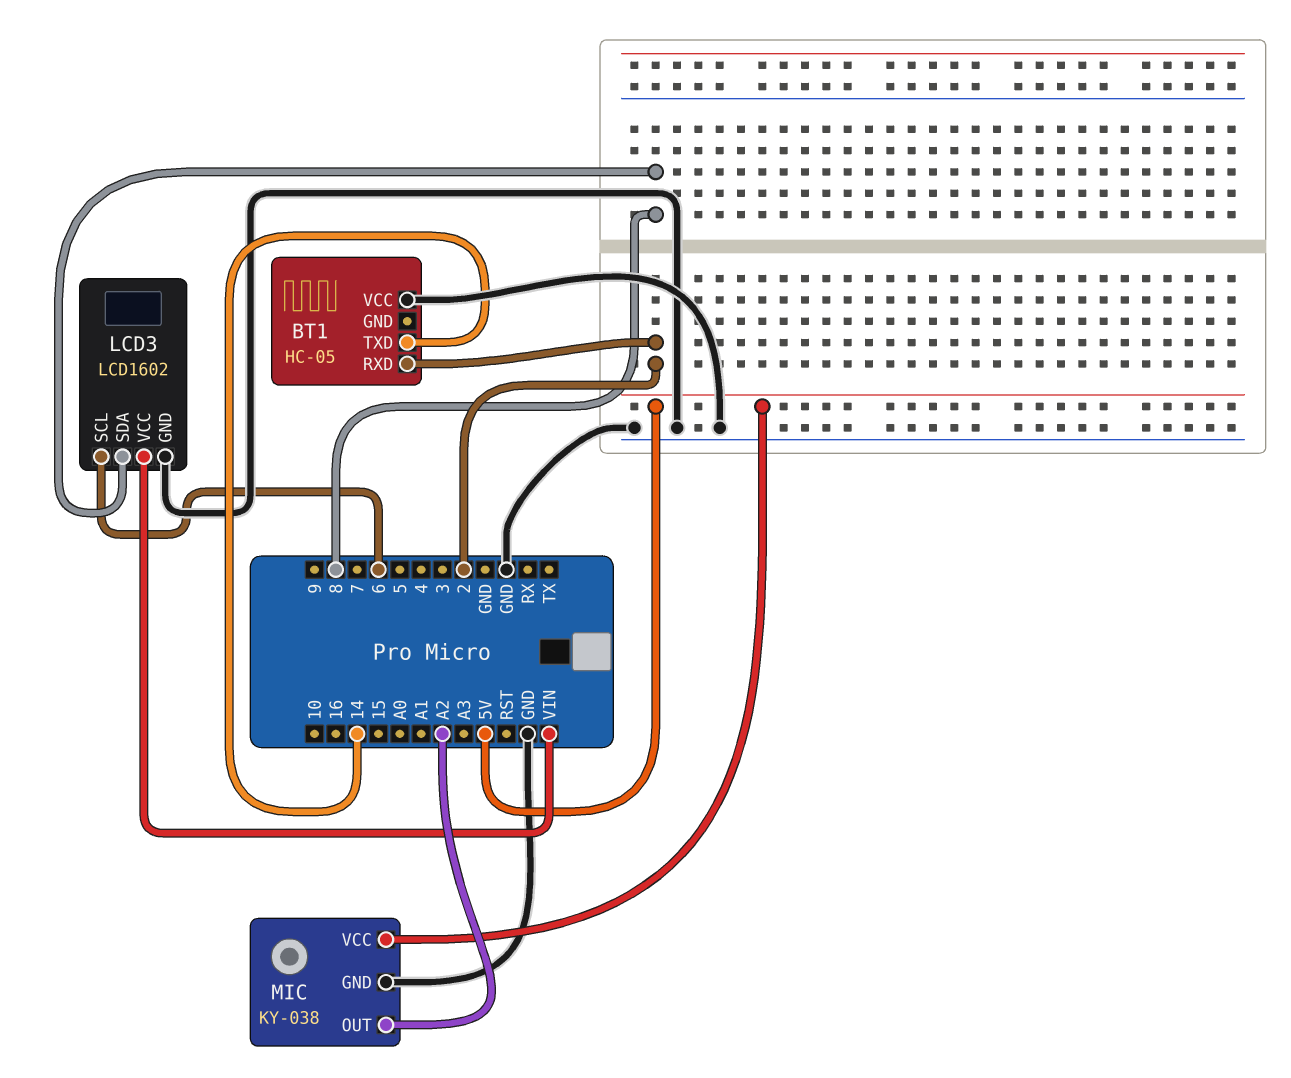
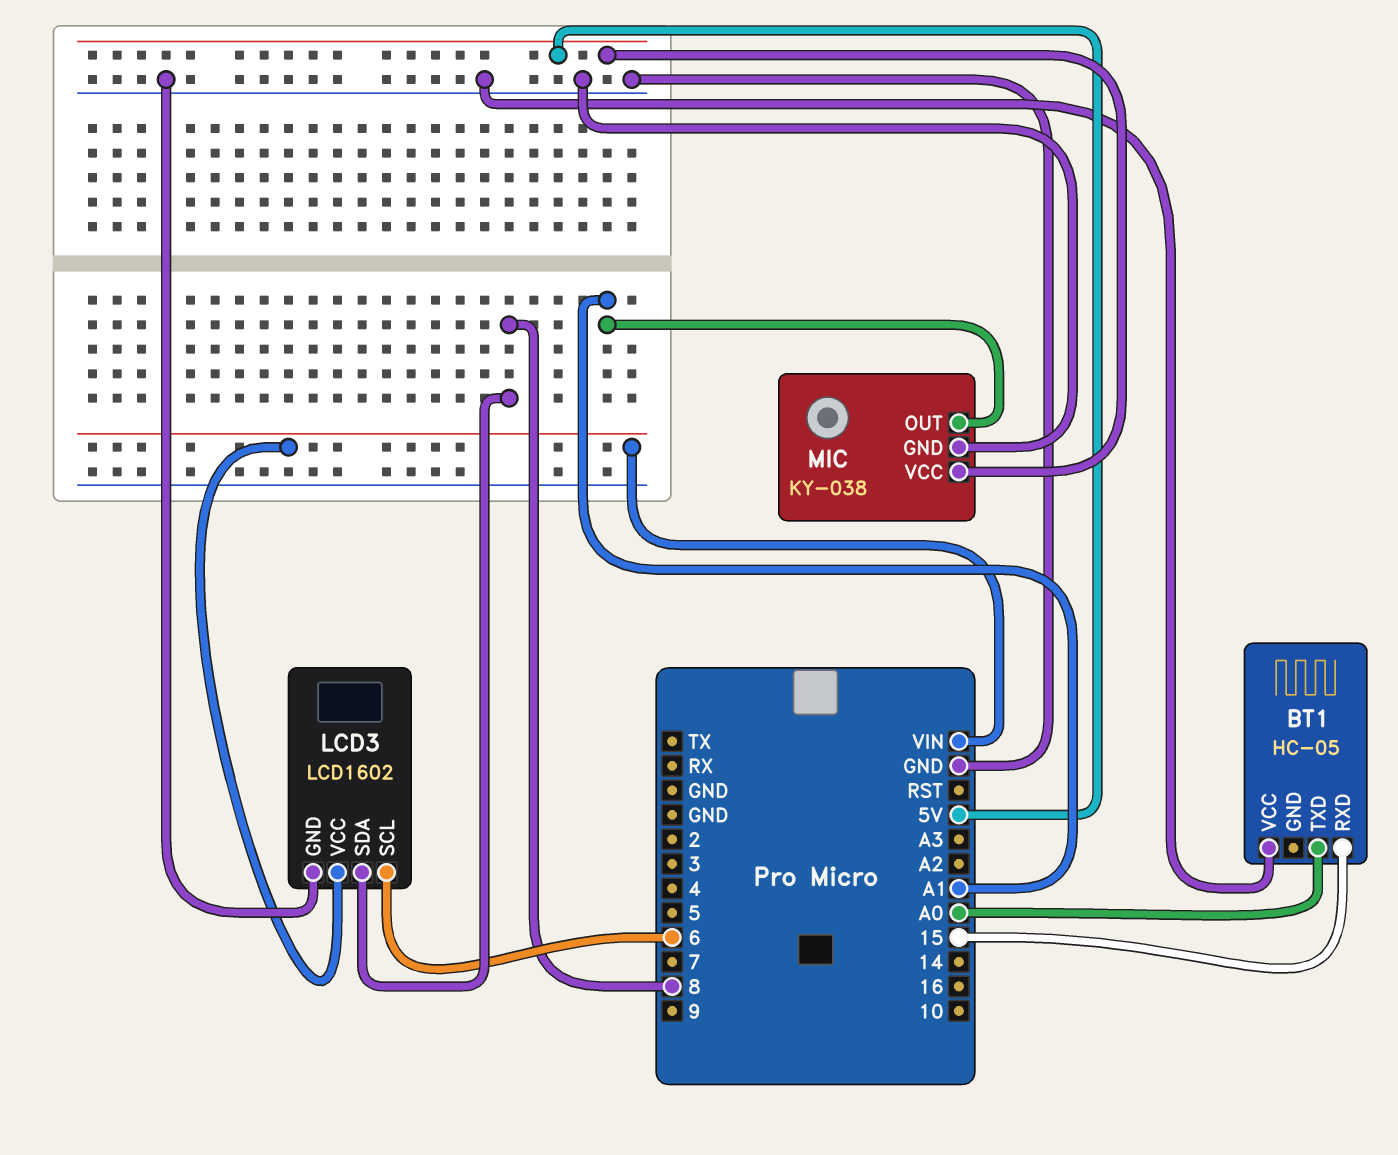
BT1 pin RXD: 2 -> 15
BT1 pin TXD: 14 -> A0
MIC pin OUT: A2 -> A1

